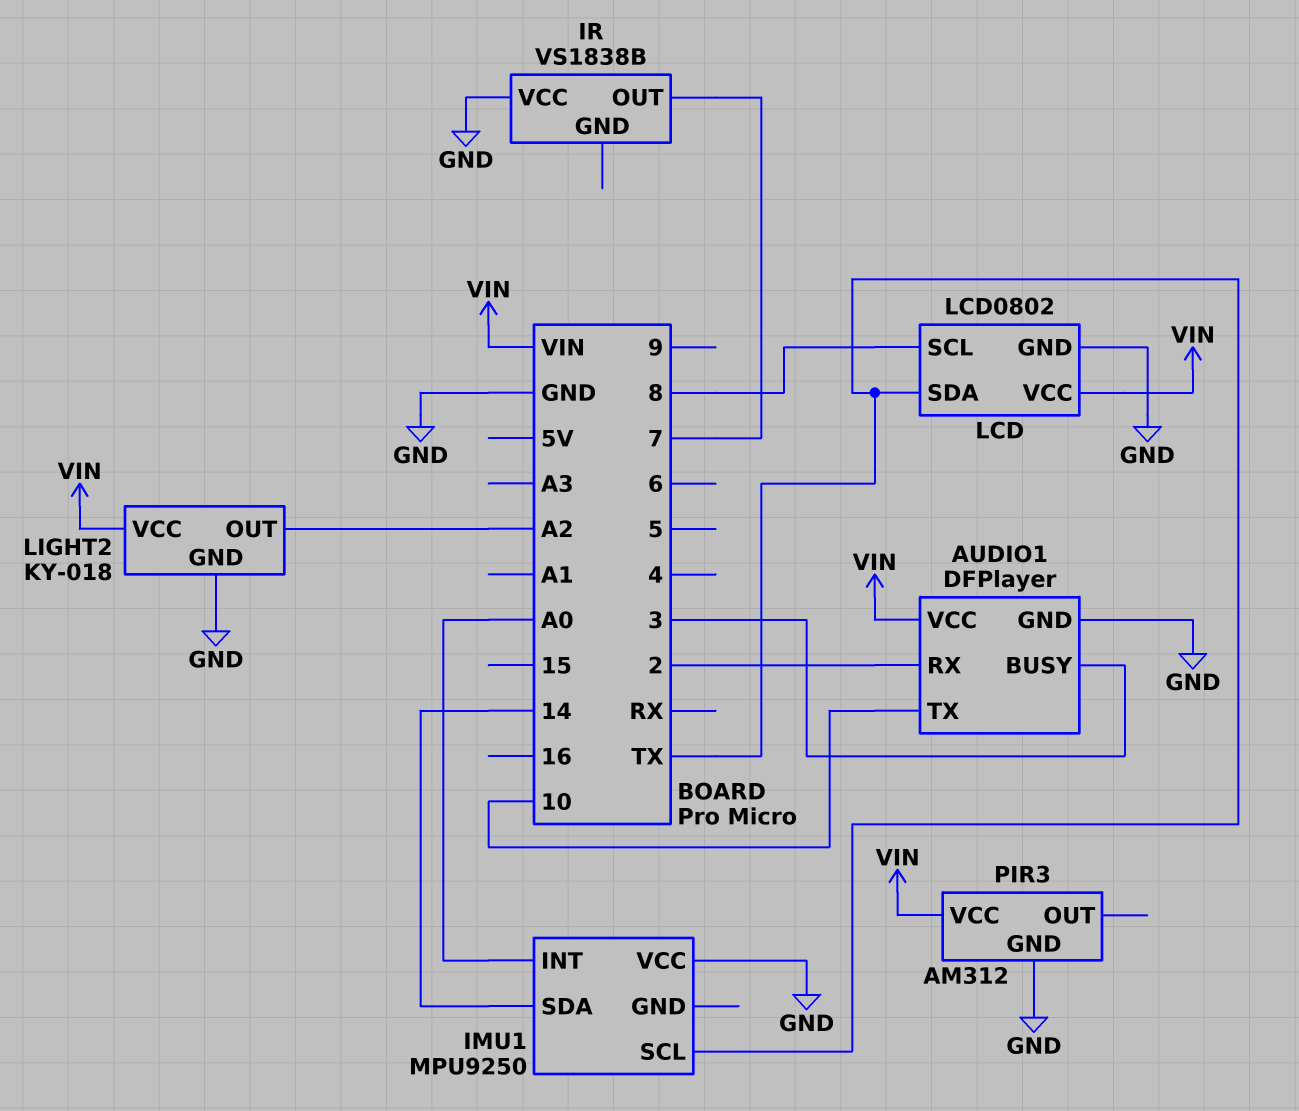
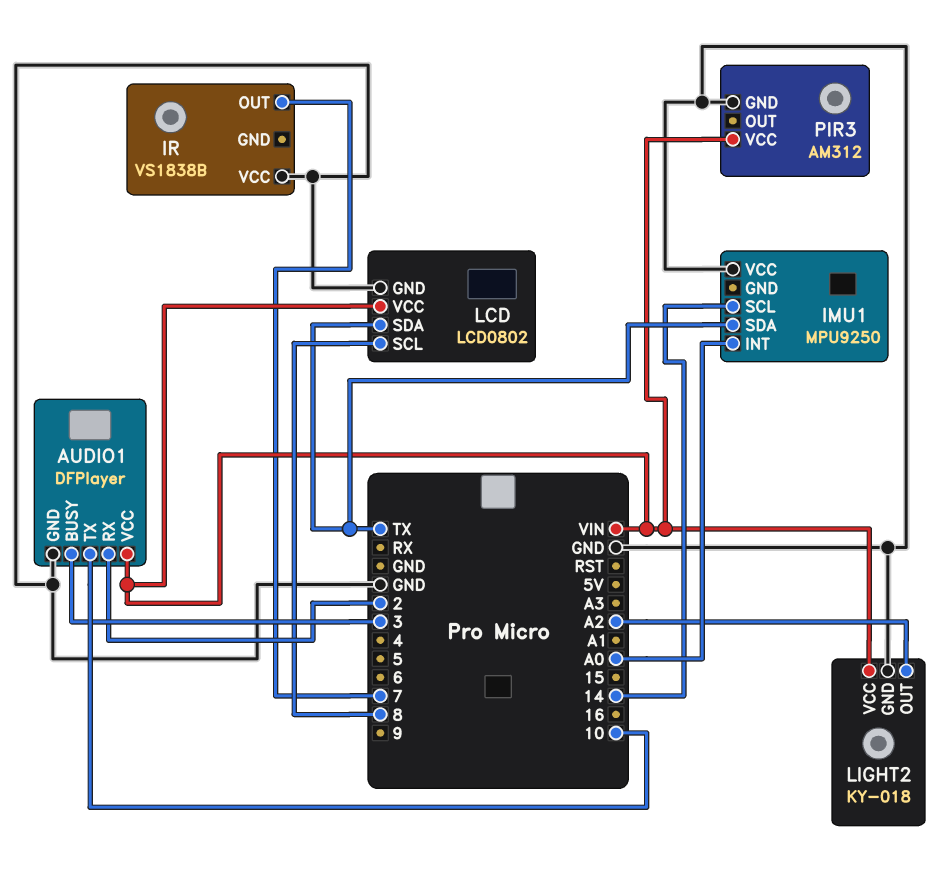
IMU1 pin SCL: TX -> 14
IMU1 pin SDA: 14 -> TX

